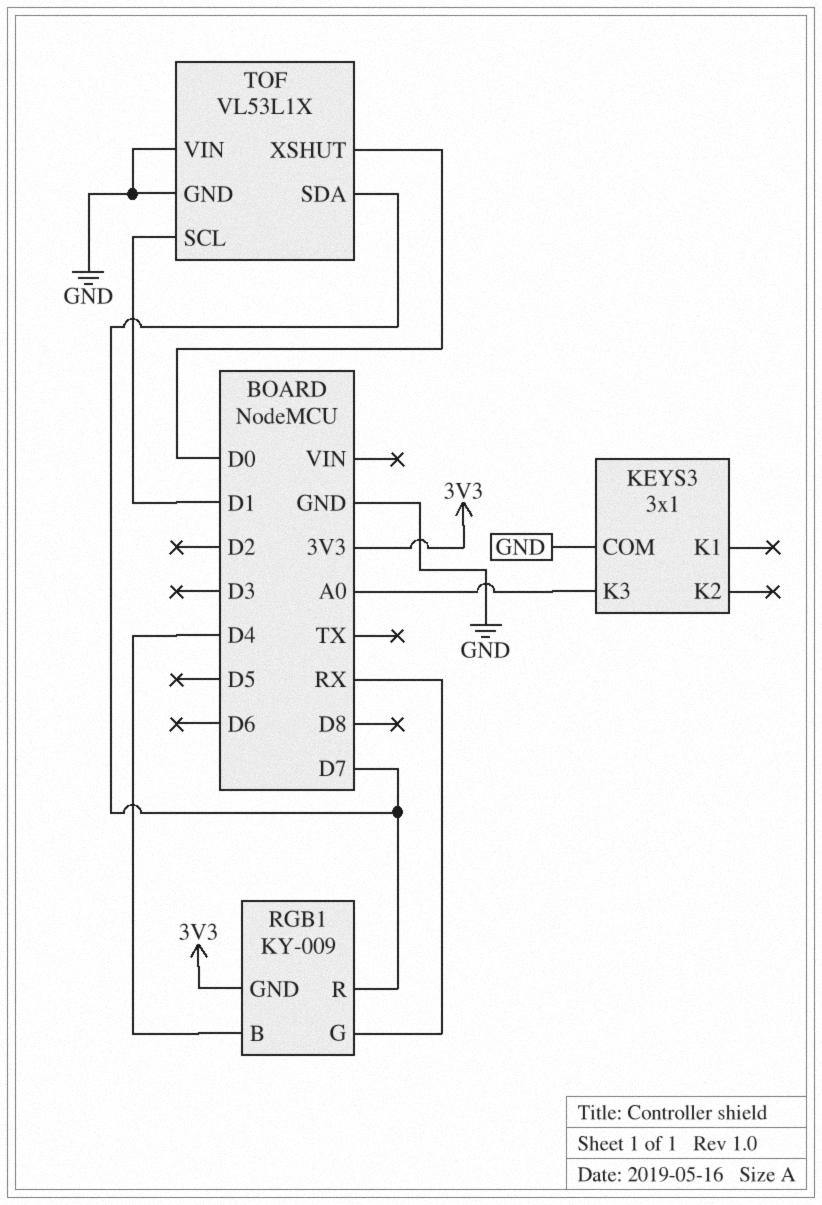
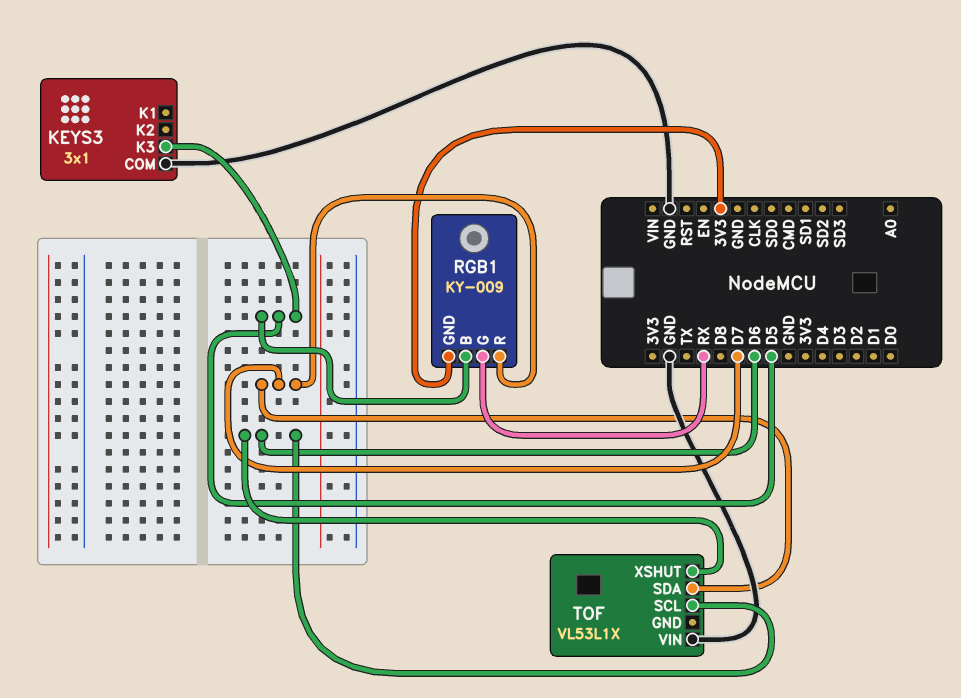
KEYS3 pin K3: A0 -> D5
RGB1 pin B: D4 -> D5
TOF pin GND: GND -> none
TOF pin SCL: D1 -> D6
TOF pin XSHUT: D0 -> D6

